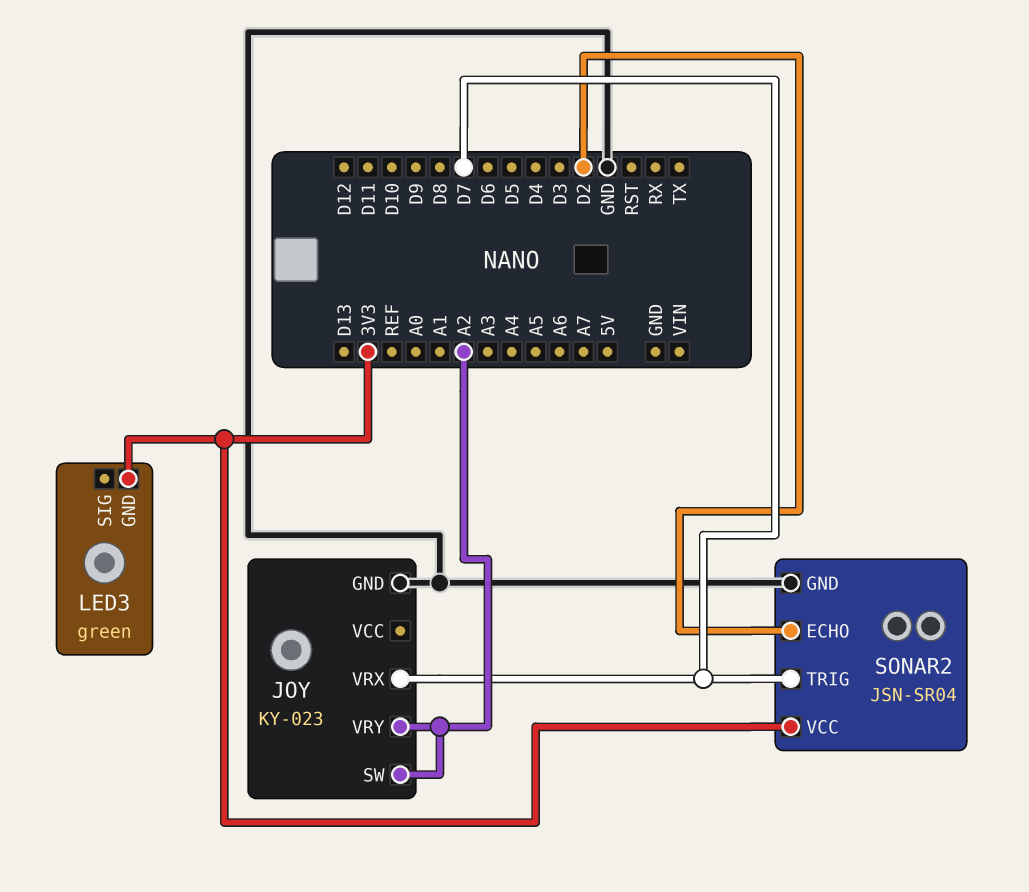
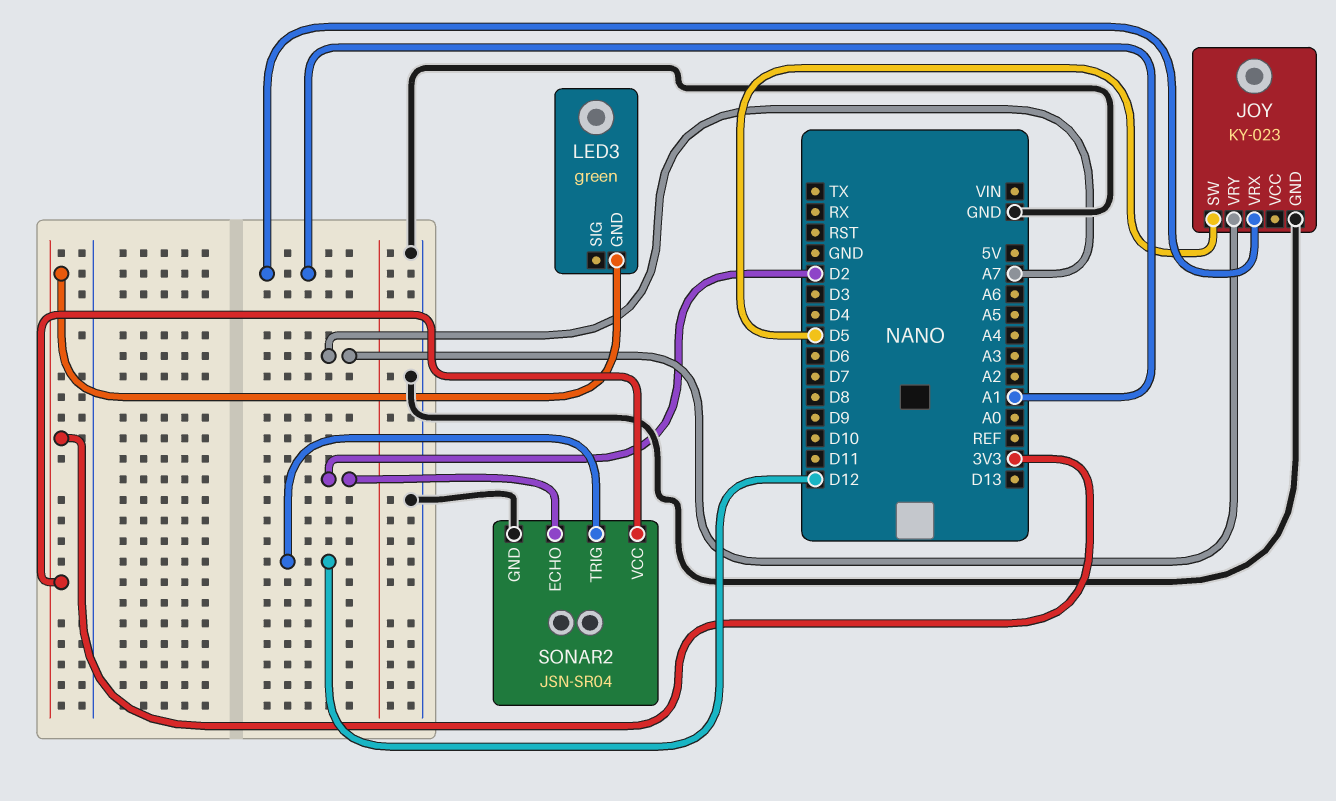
JOY pin SW: A2 -> D5
JOY pin VRX: D7 -> A1
JOY pin VRY: A2 -> A7
SONAR2 pin TRIG: D7 -> D12

